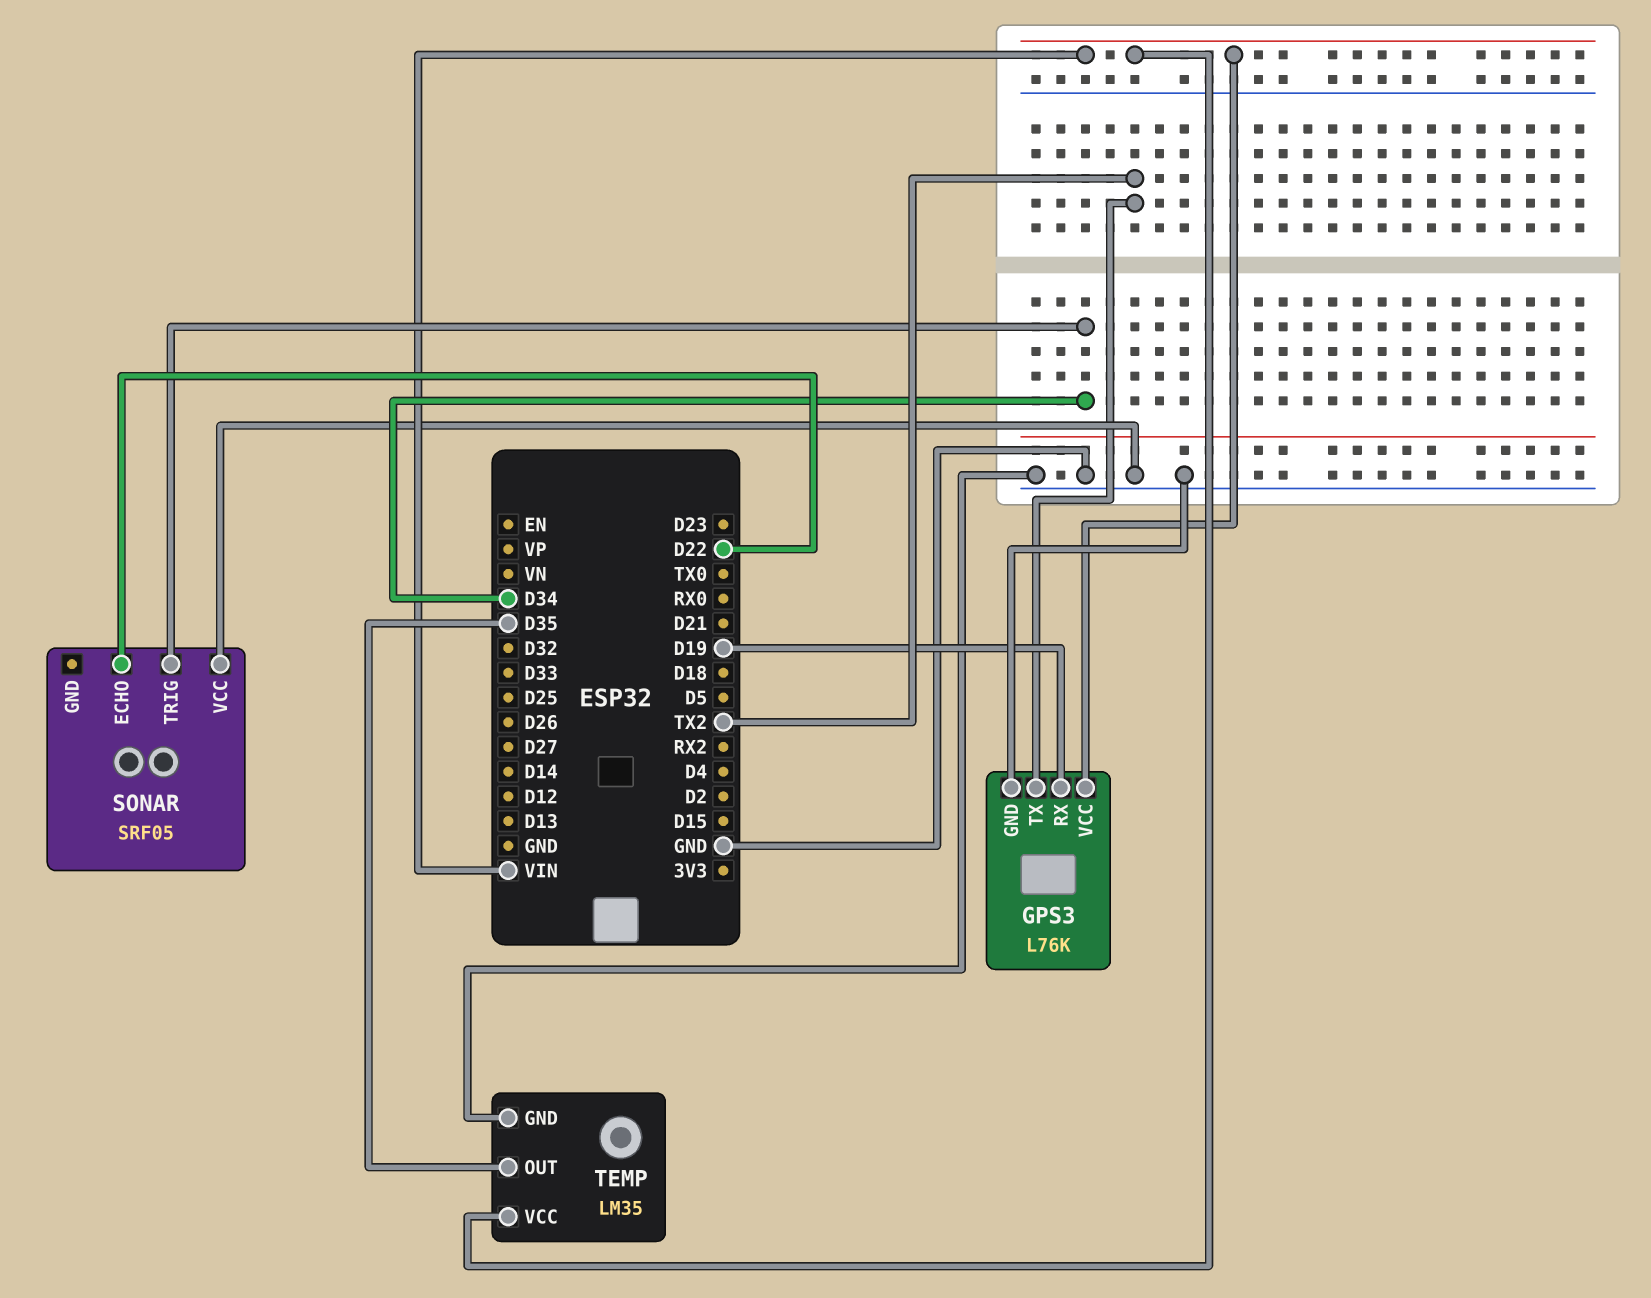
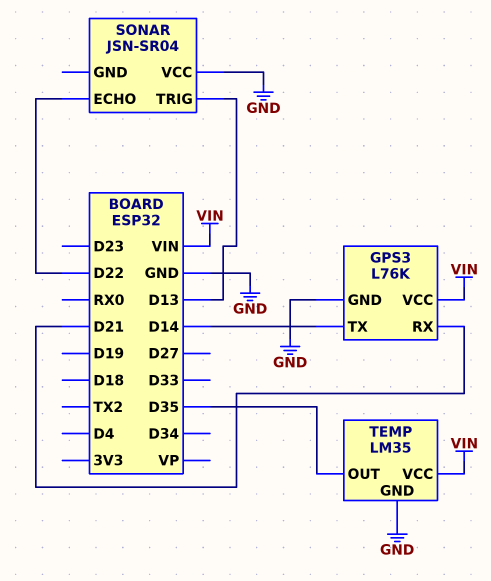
GPS3 pin RX: D19 -> D21
GPS3 pin TX: TX2 -> D14
SONAR: SRF05 -> JSN-SR04
SONAR pin TRIG: D34 -> D13

